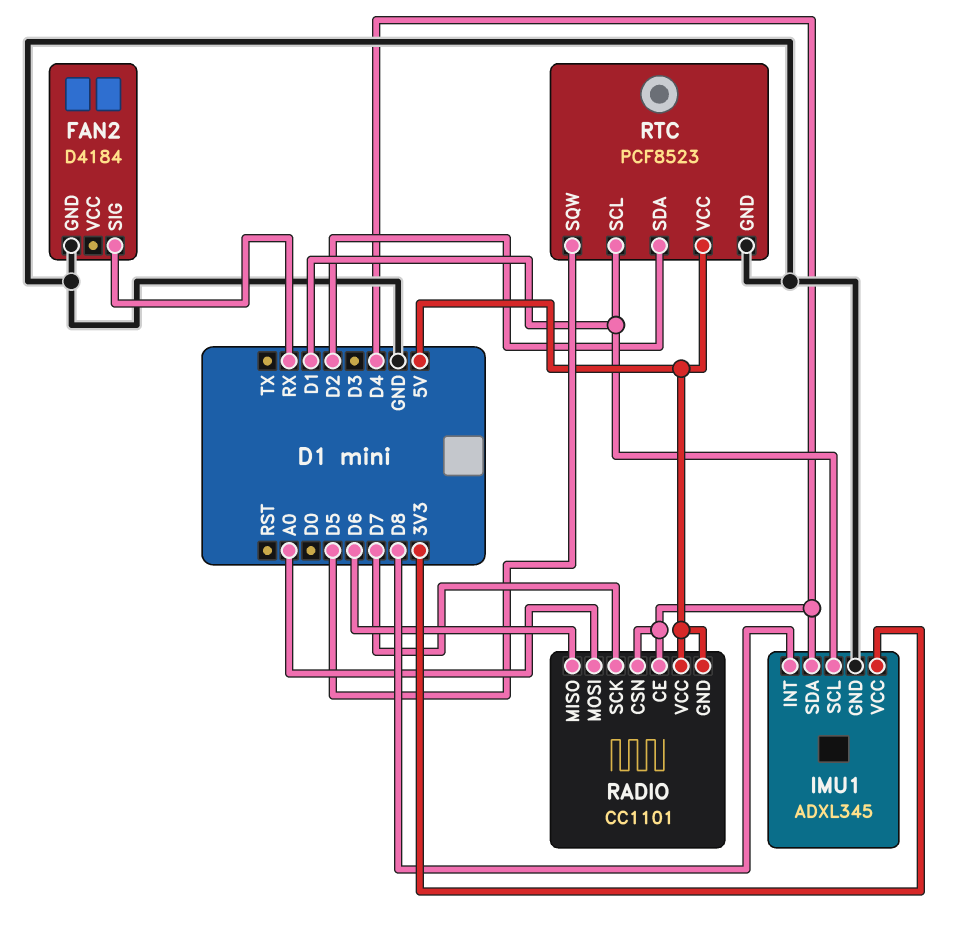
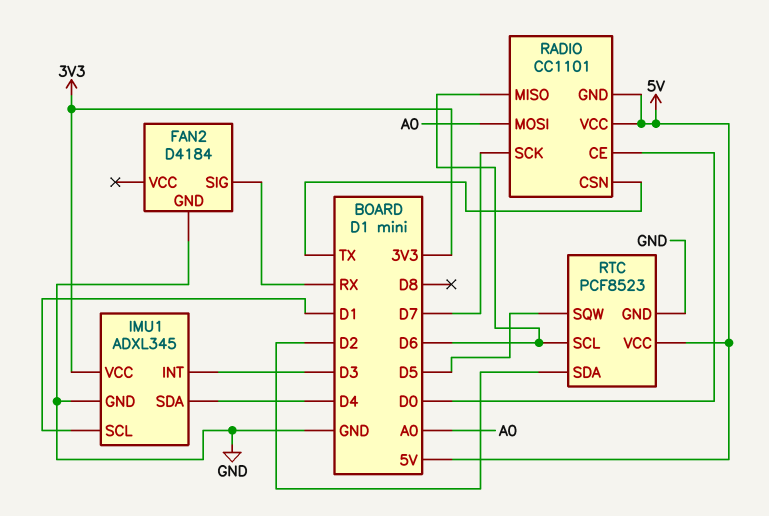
IMU1 pin INT: D8 -> D3
RADIO pin CE: D4 -> D0
RADIO pin CSN: D4 -> TX
RTC pin SCL: D1 -> D6

